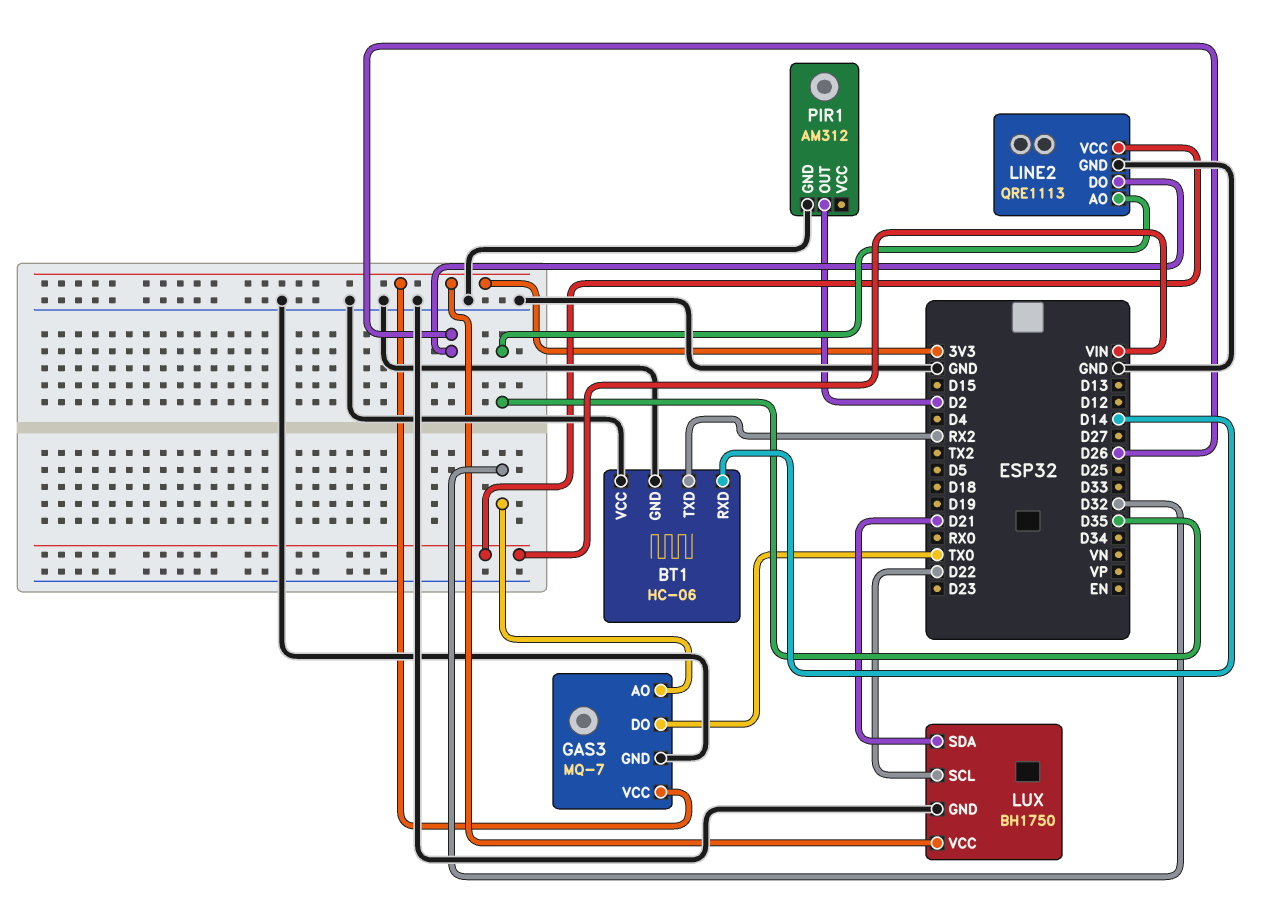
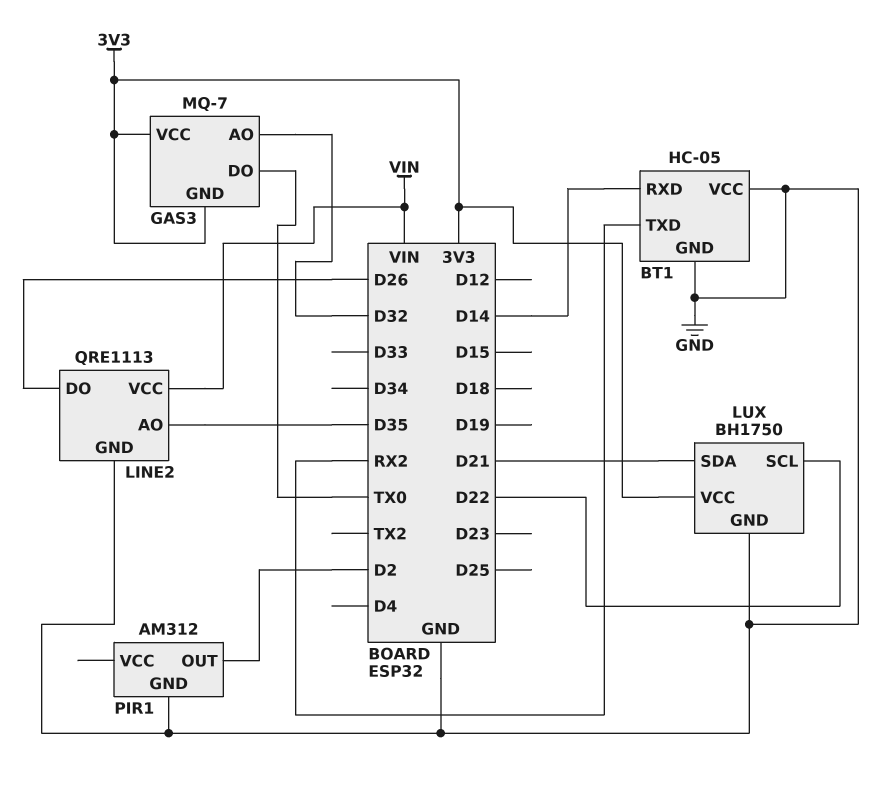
BT1: HC-06 -> HC-05
GAS3 pin GND: GND -> 3V3

